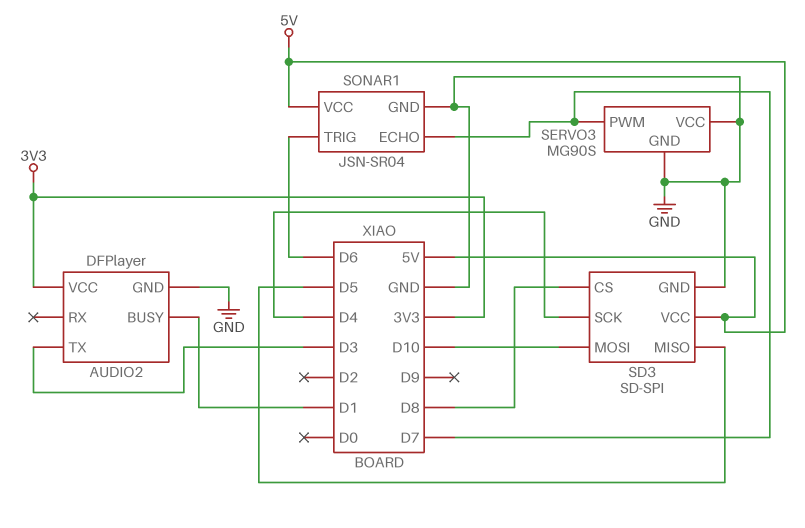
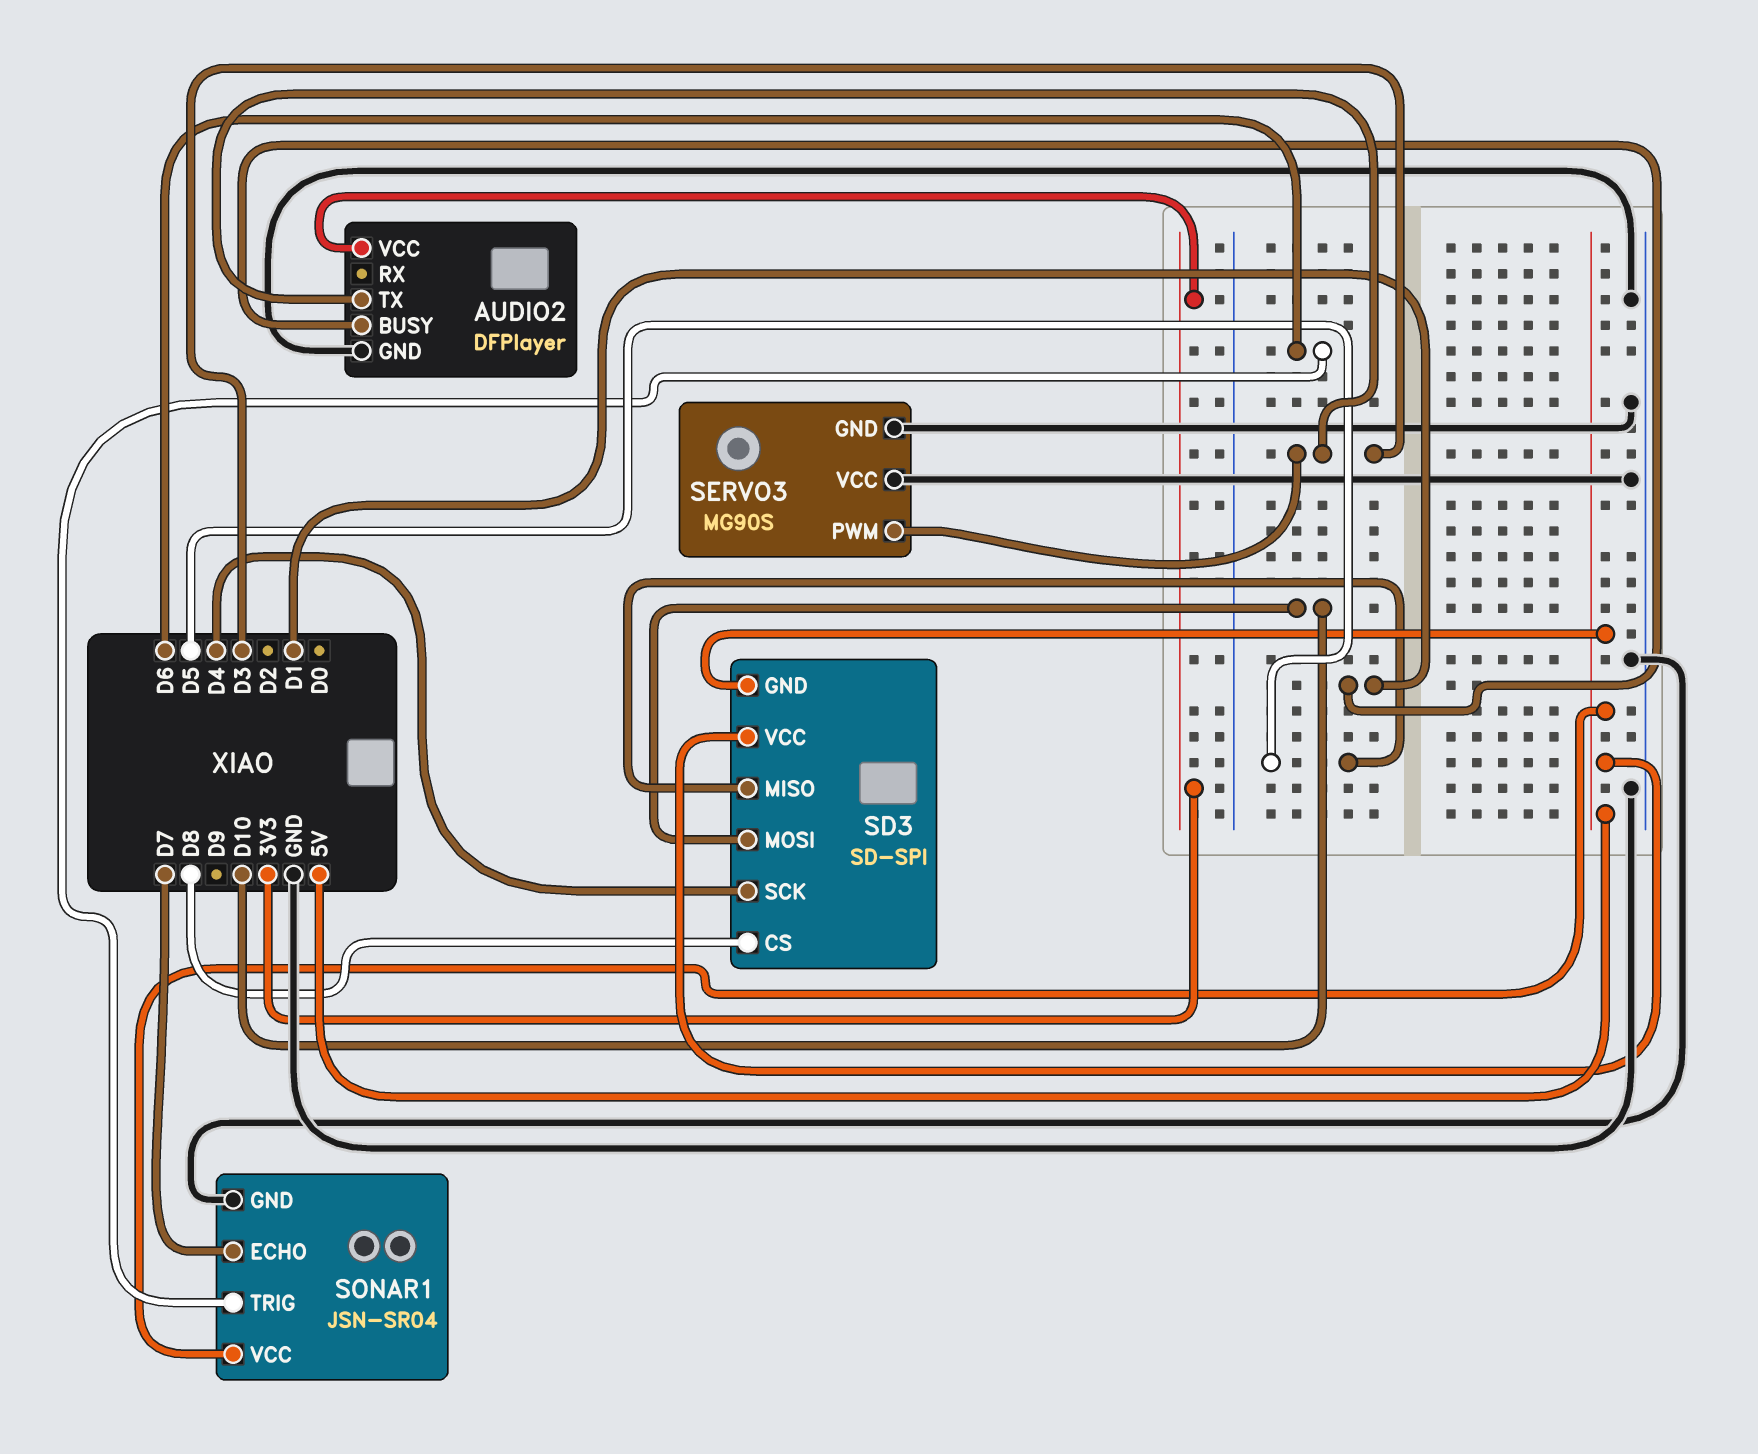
SD3 pin GND: GND -> 5V
SERVO3 pin PWM: D7 -> D3

